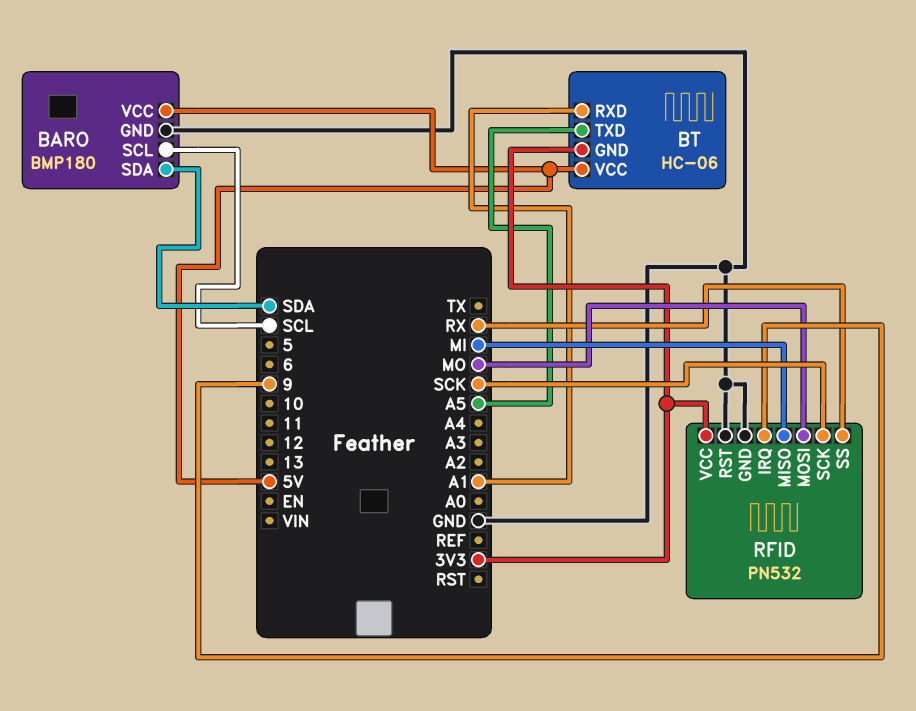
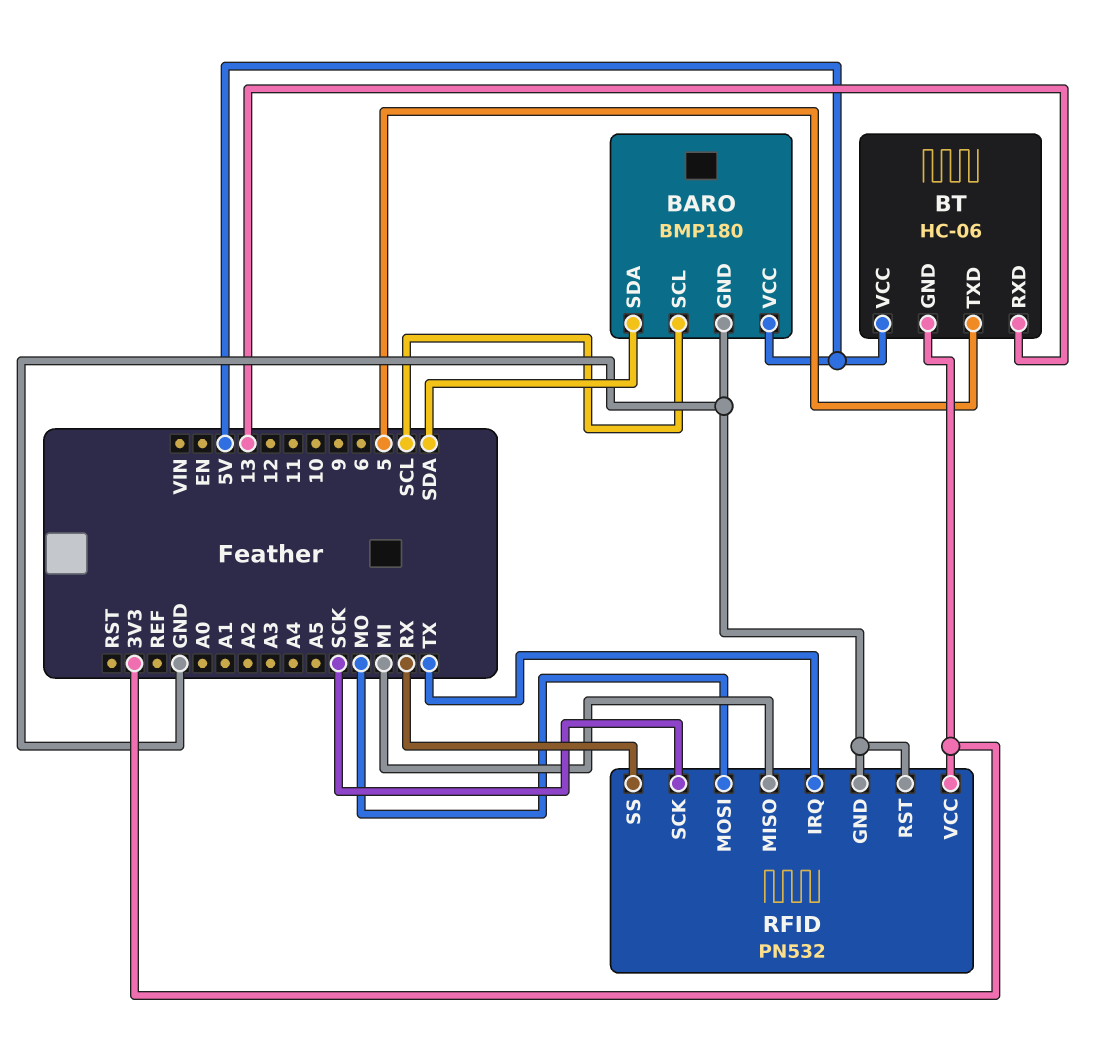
BT pin RXD: A1 -> 13
BT pin TXD: A5 -> 5
RFID pin IRQ: 9 -> TX

